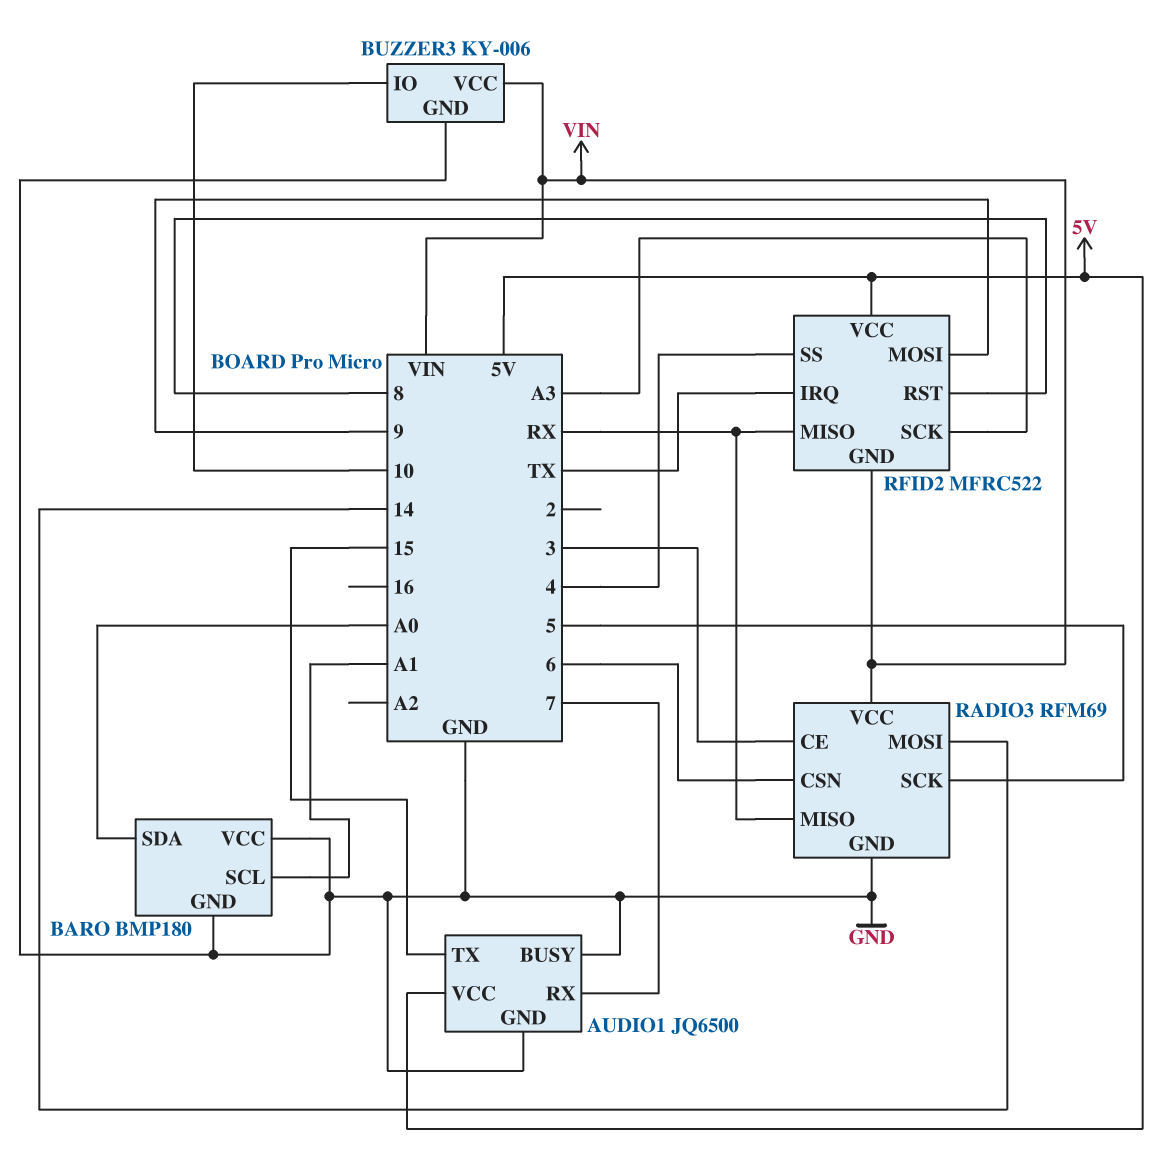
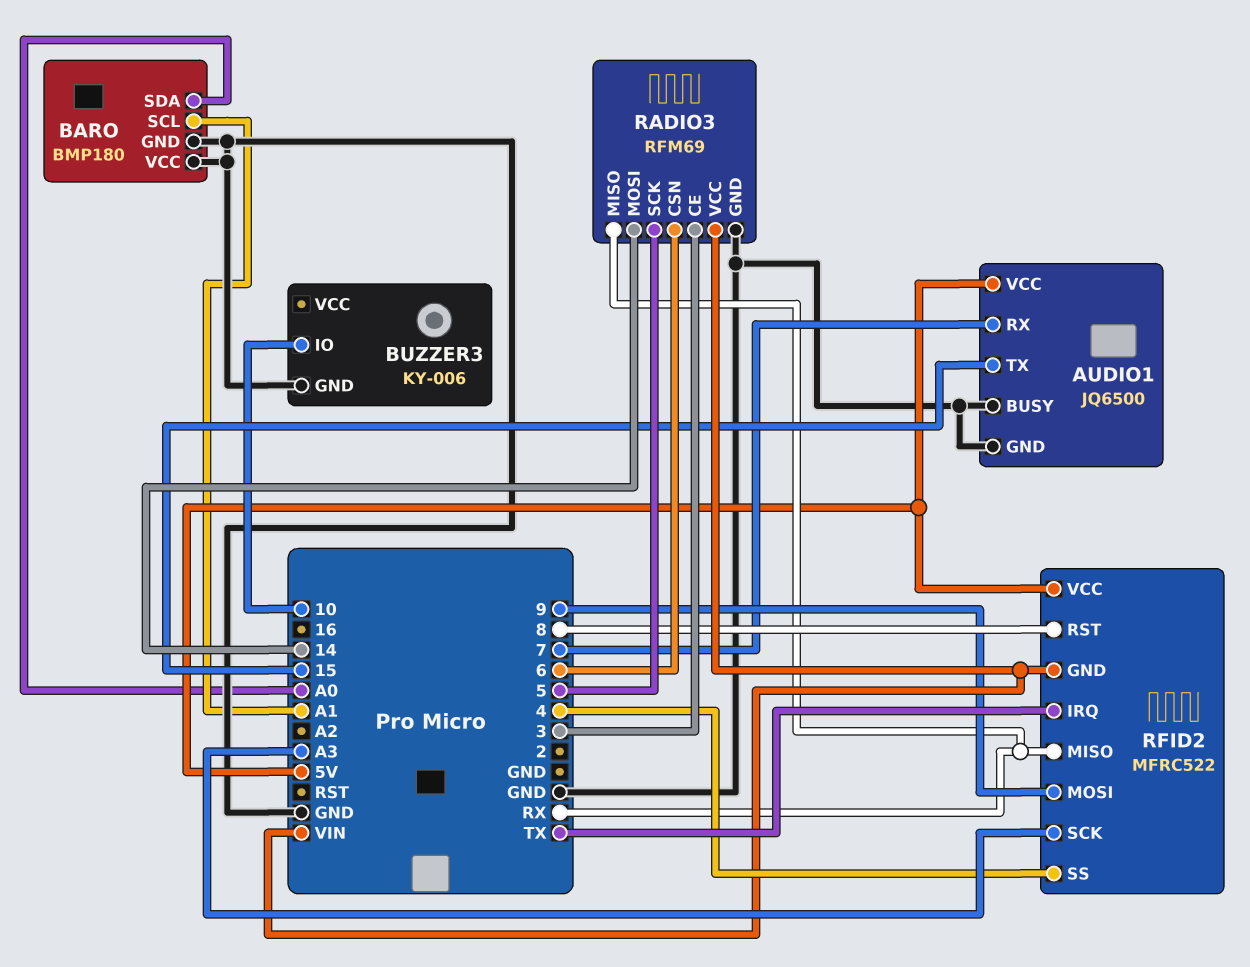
BUZZER3 pin VCC: VIN -> none

